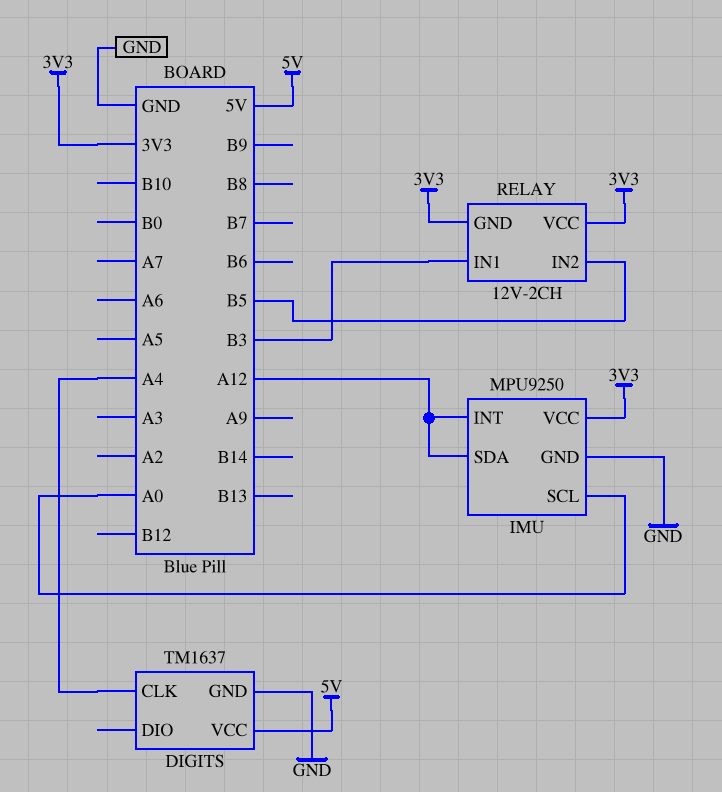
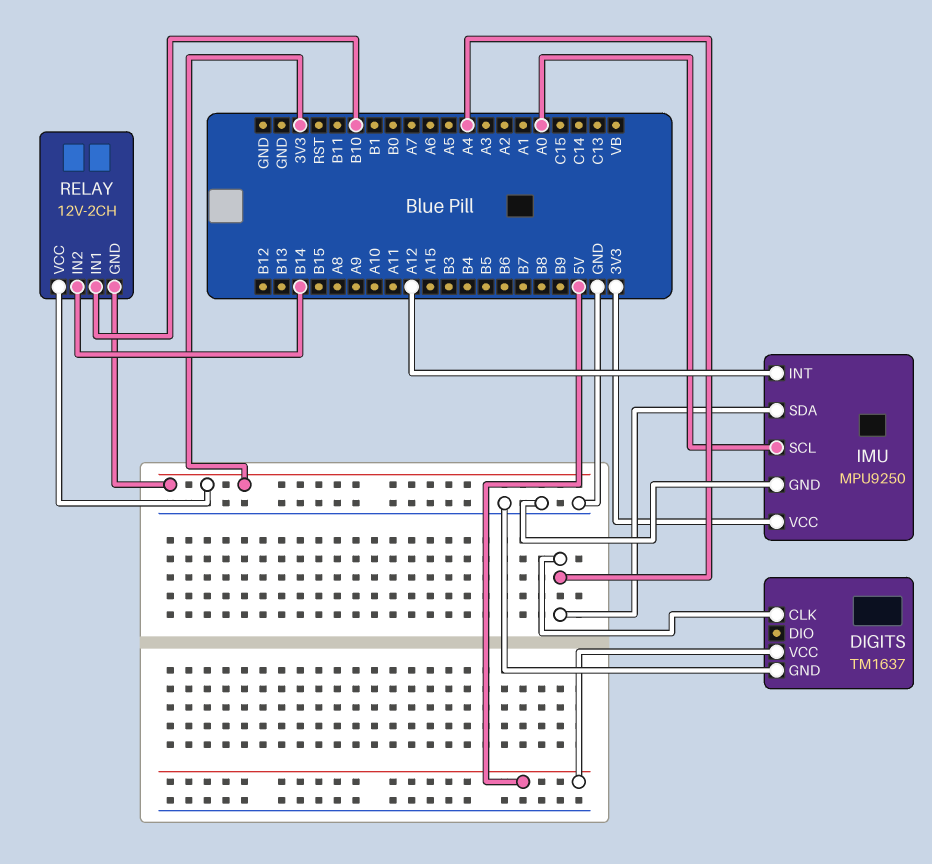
IMU pin SDA: A12 -> A4
RELAY pin IN1: B3 -> B10
RELAY pin IN2: B5 -> B14

